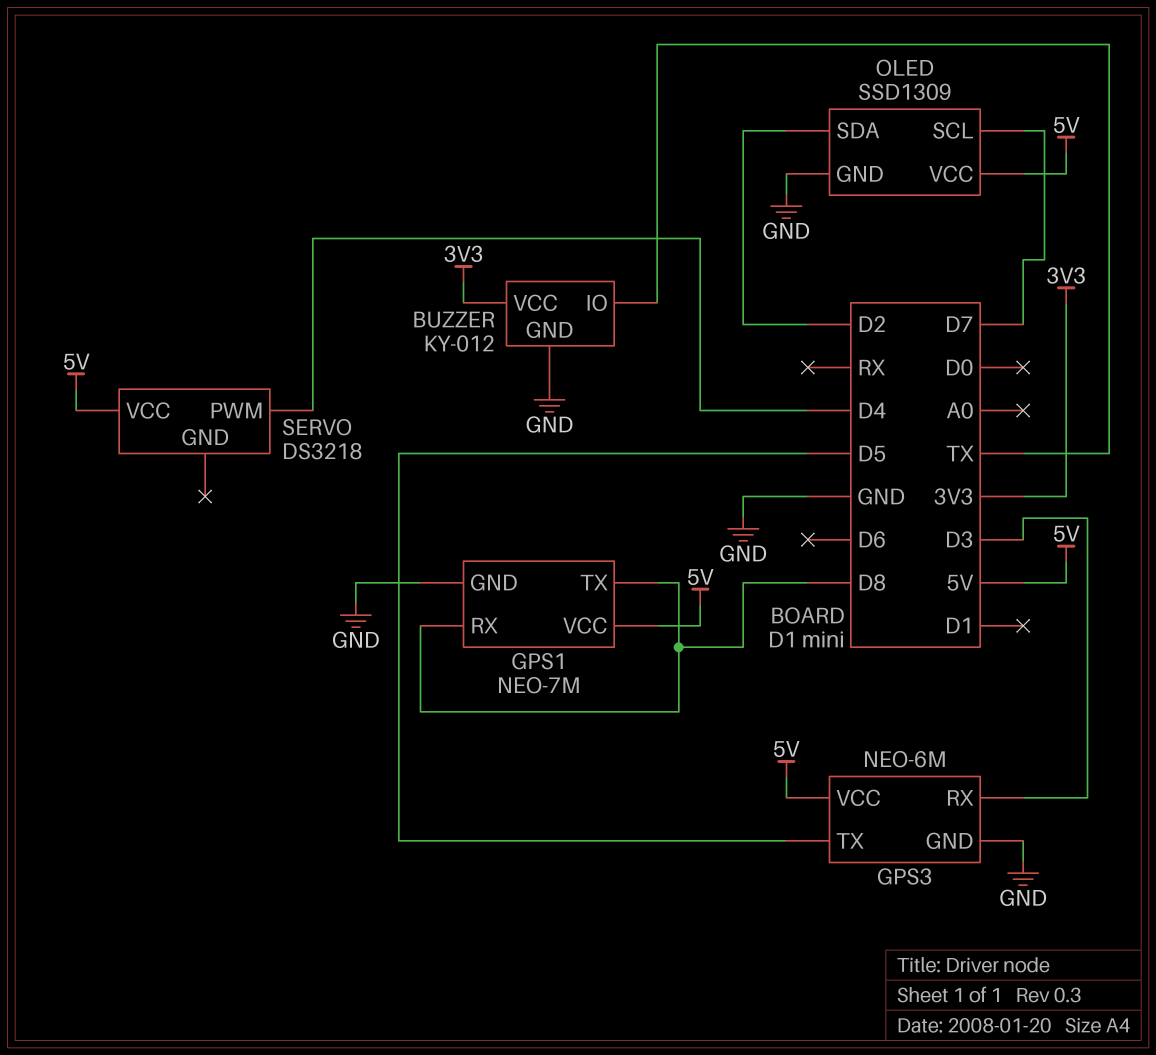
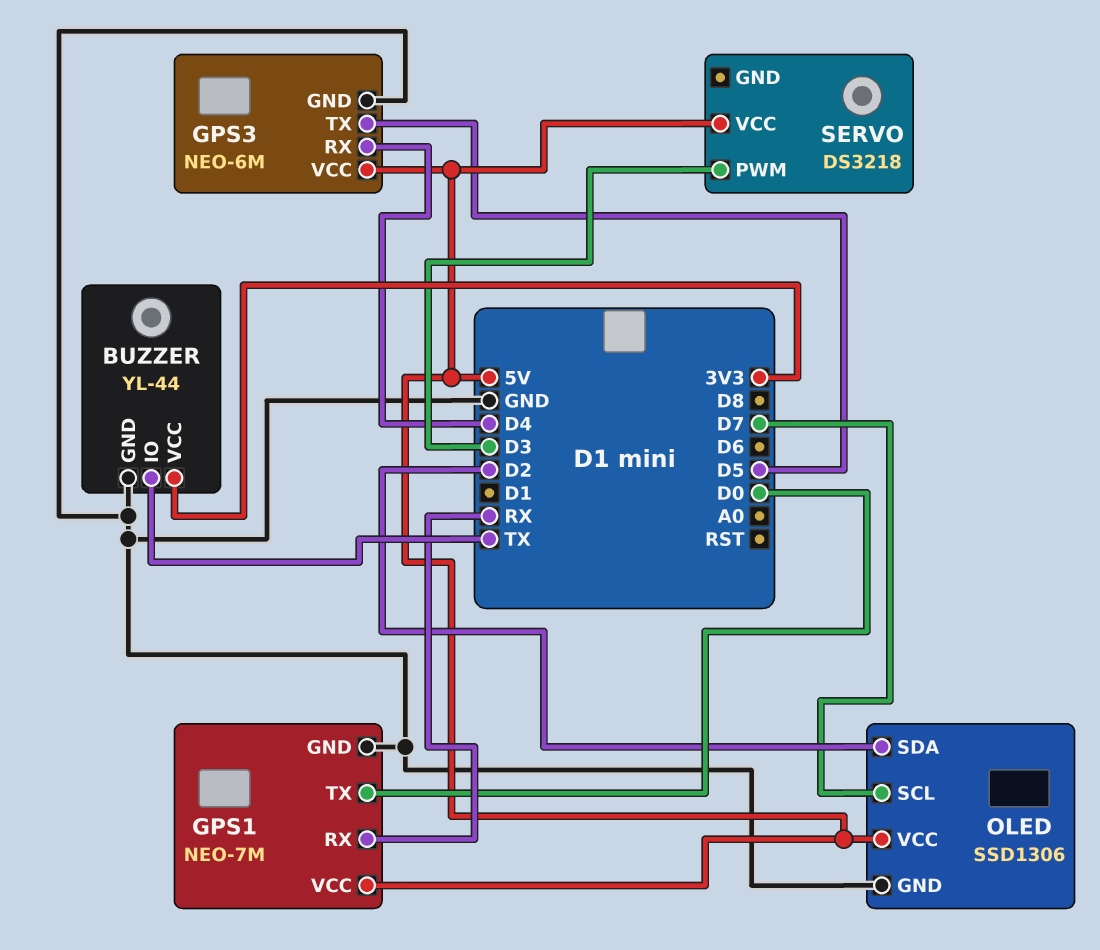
BUZZER: KY-012 -> YL-44
GPS1 pin RX: D8 -> RX
GPS1 pin TX: D8 -> D0
GPS3 pin RX: D3 -> D4
OLED: SSD1309 -> SSD1306
SERVO pin PWM: D4 -> D3

